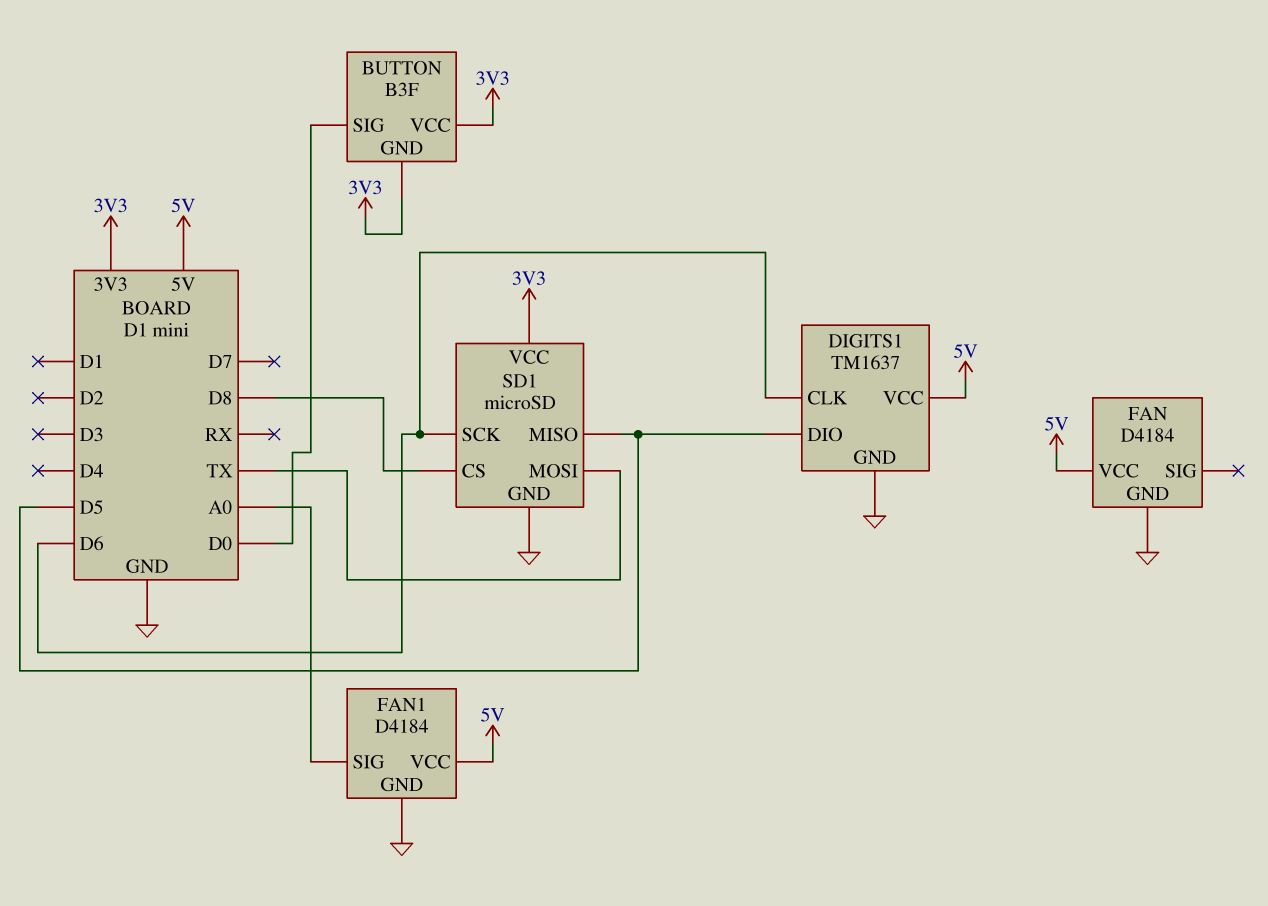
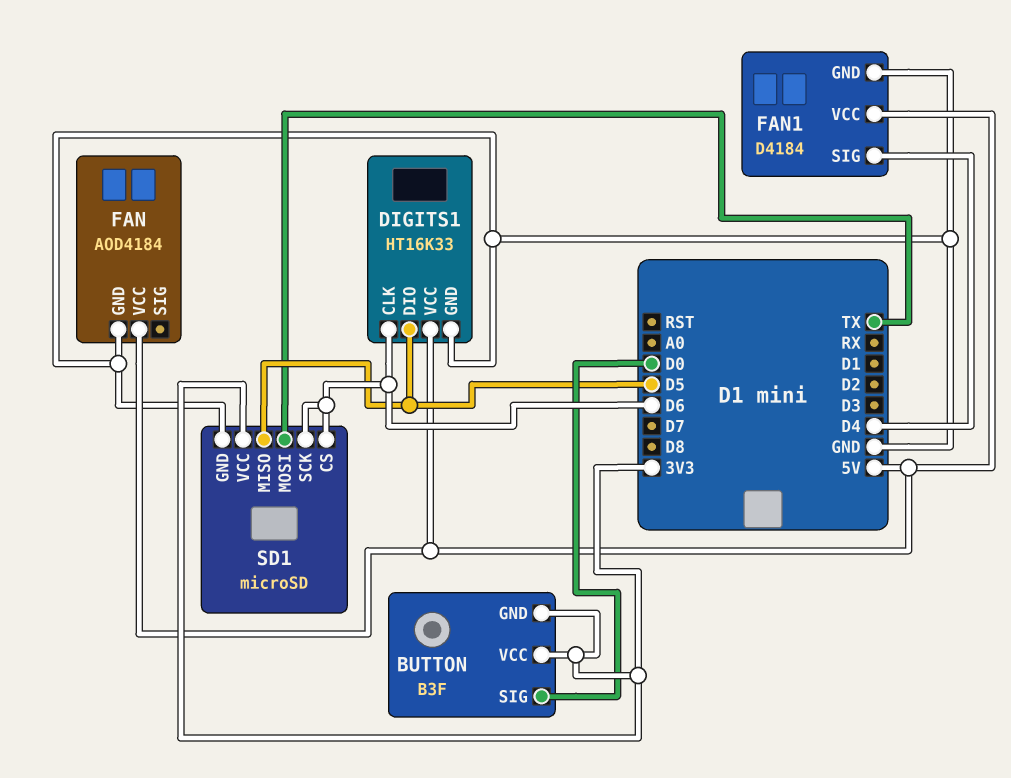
DIGITS1: TM1637 -> HT16K33
FAN: D4184 -> AOD4184
FAN1 pin SIG: A0 -> D4
SD1 pin CS: D8 -> D6

